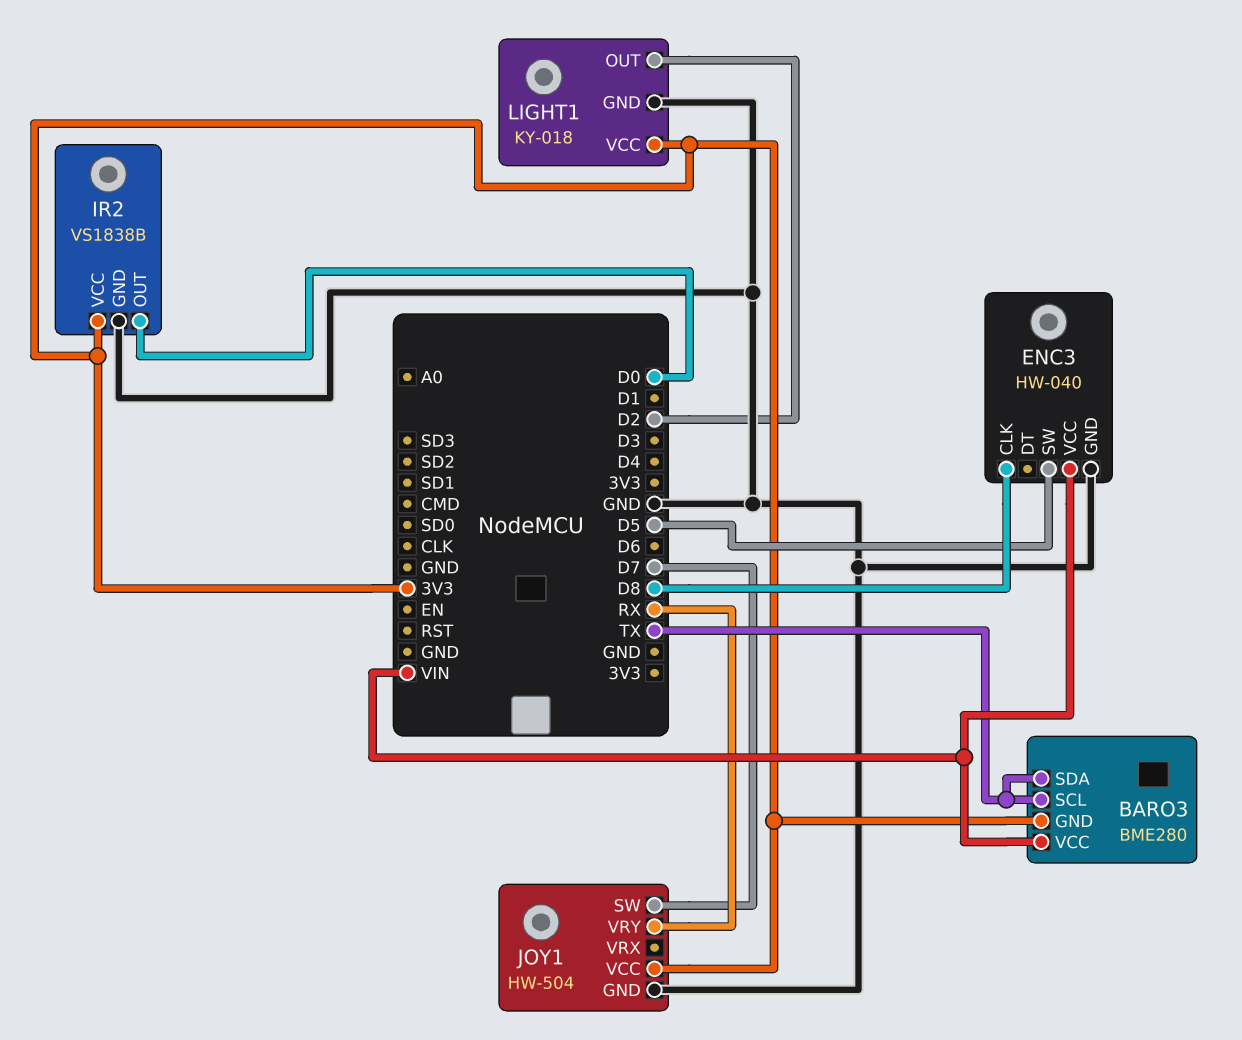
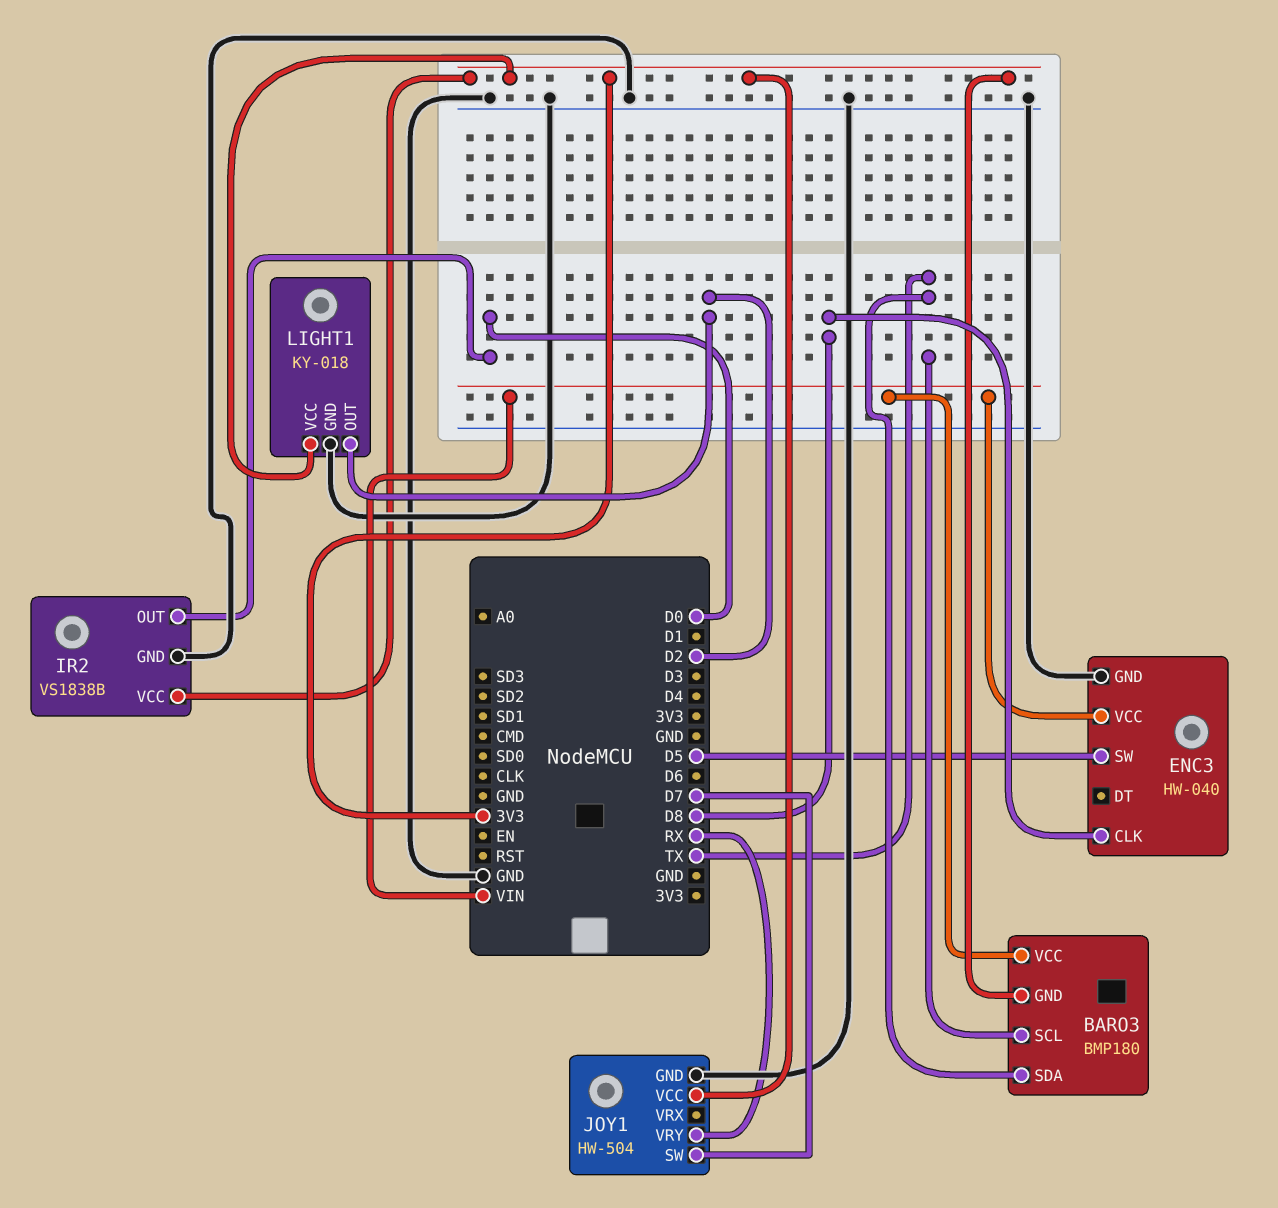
BARO3: BME280 -> BMP180

